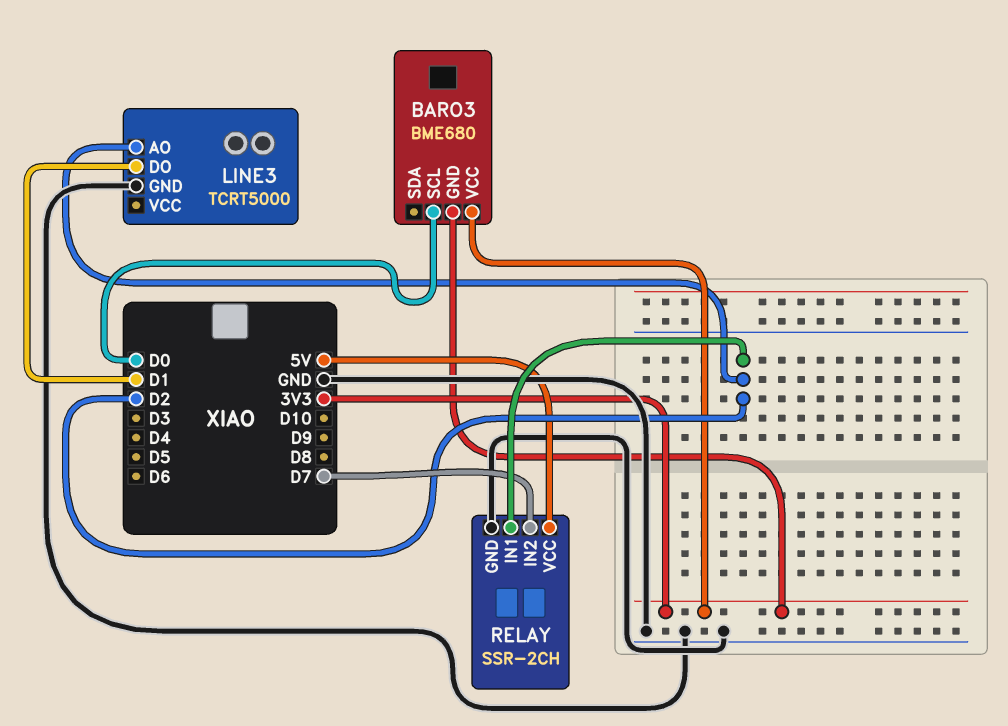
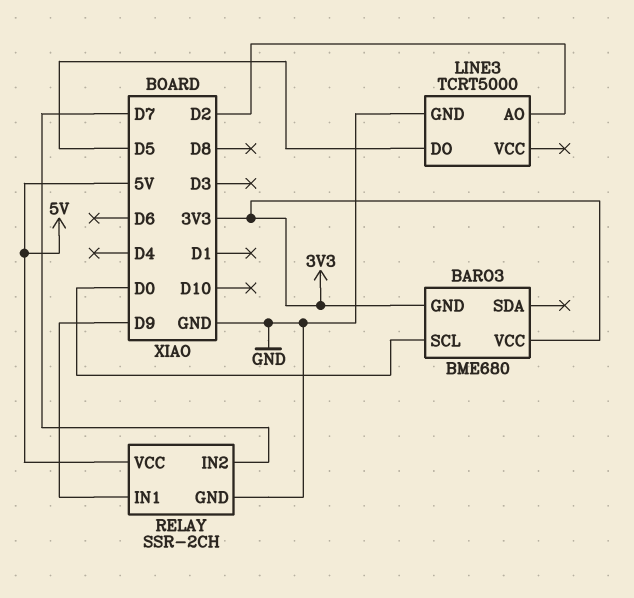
LINE3 pin DO: D1 -> D5
RELAY pin IN1: D2 -> D9

